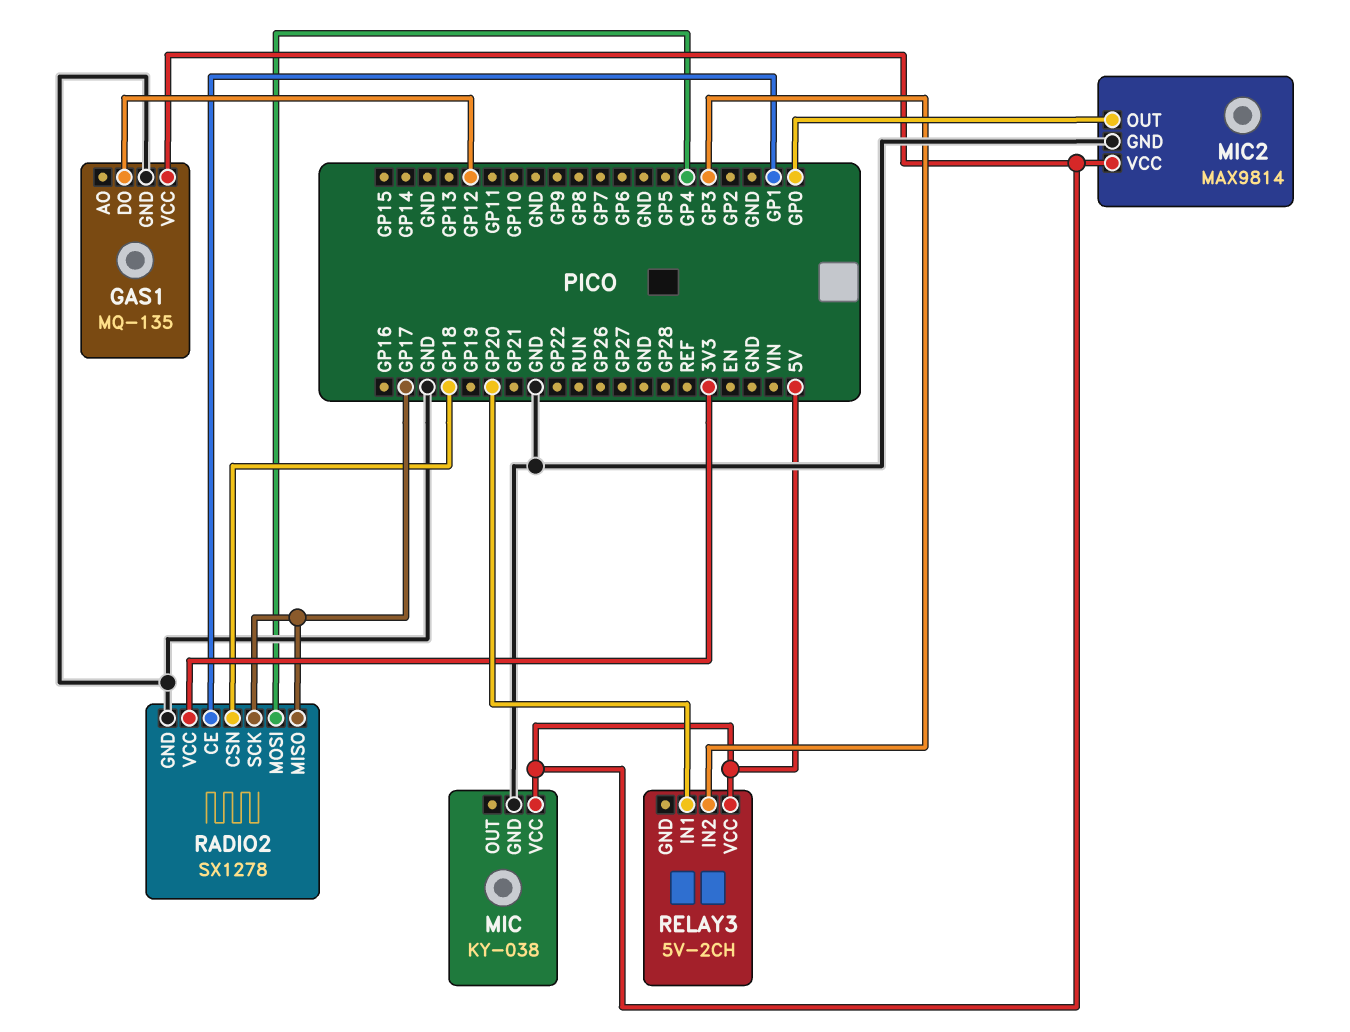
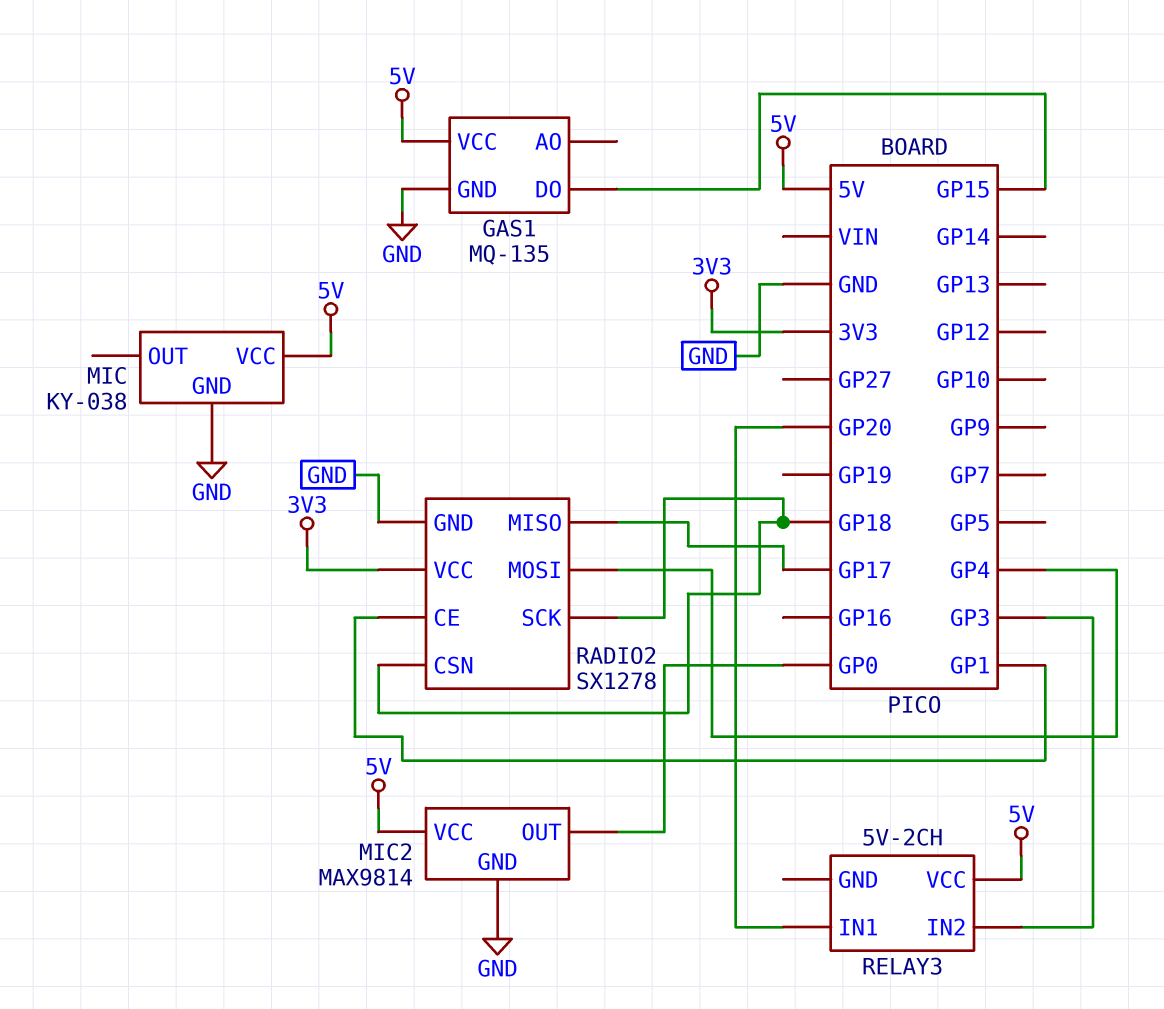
GAS1 pin DO: GP12 -> GP15
RADIO2 pin SCK: GP17 -> GP18

